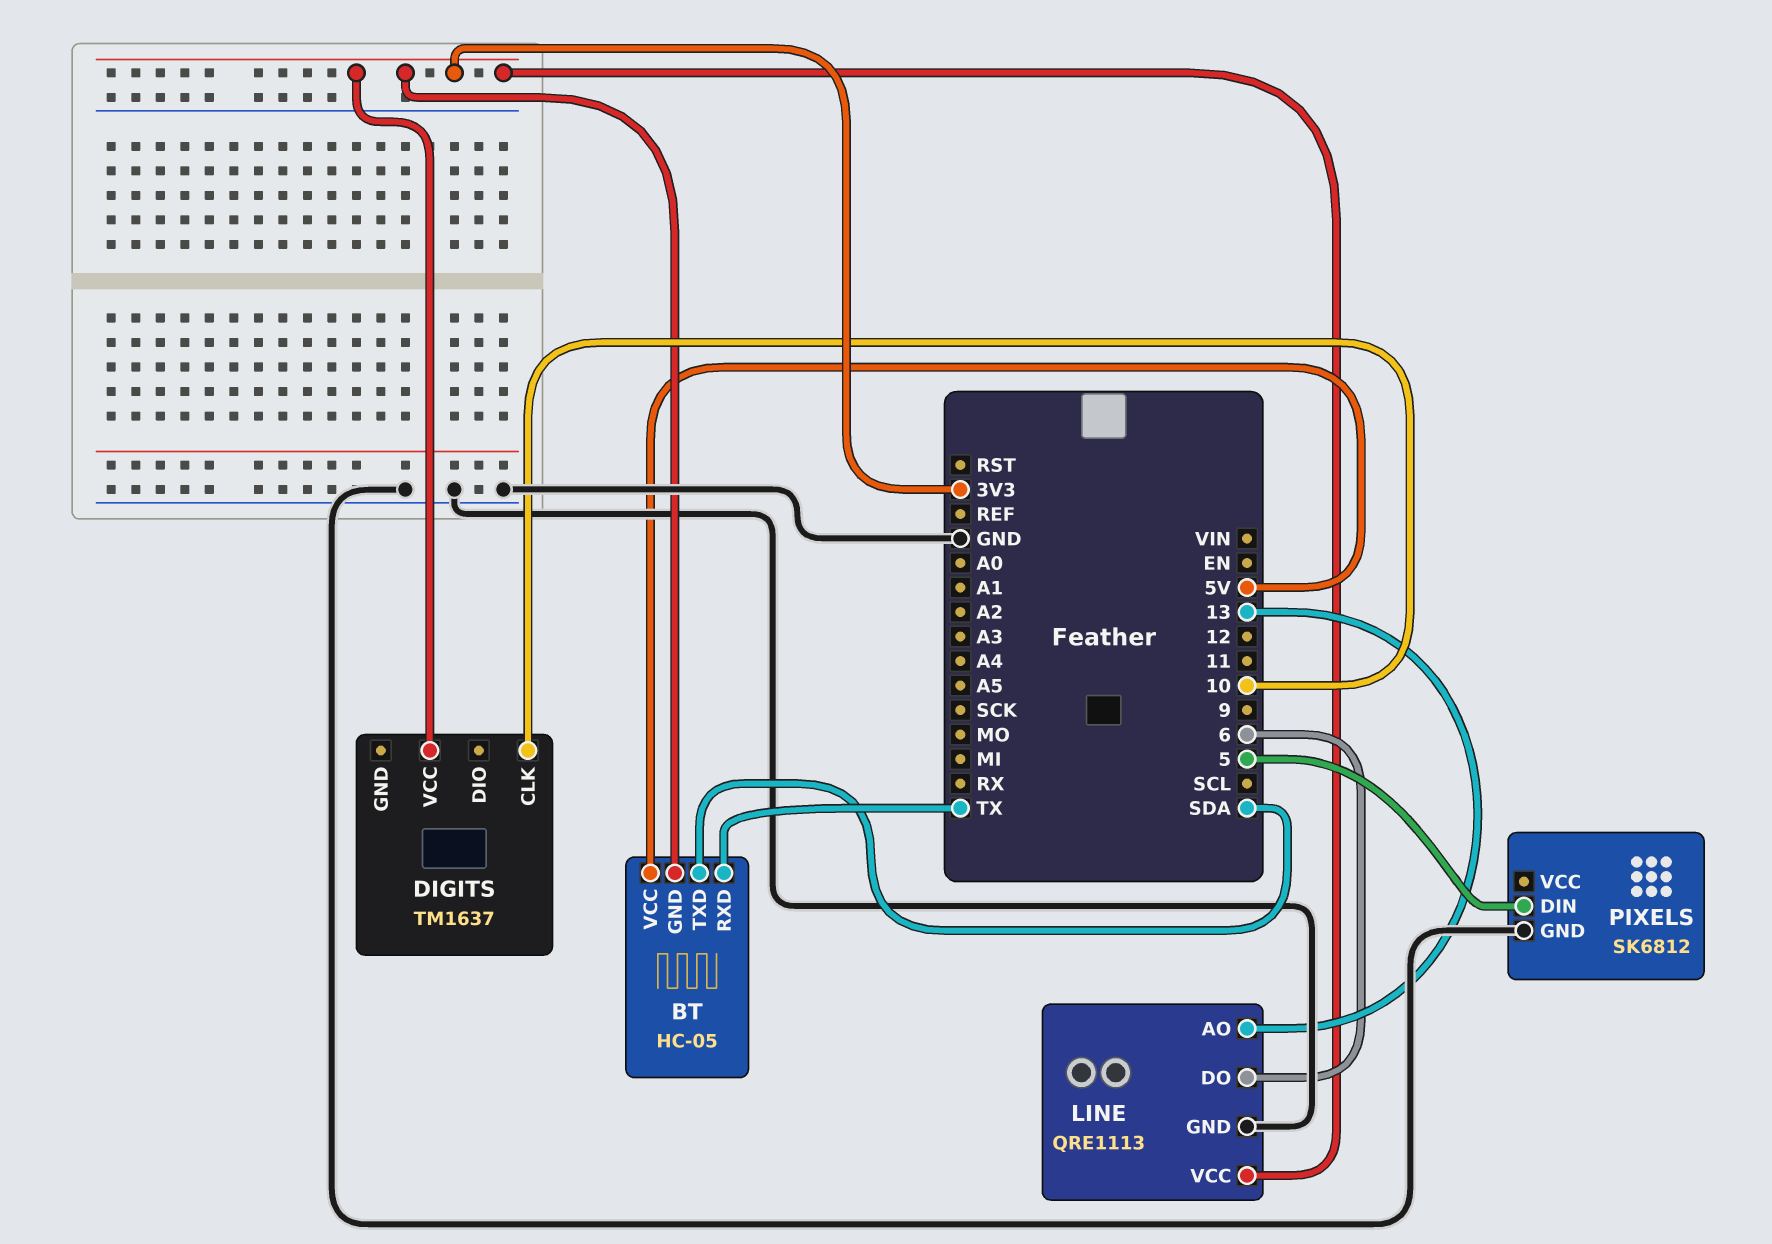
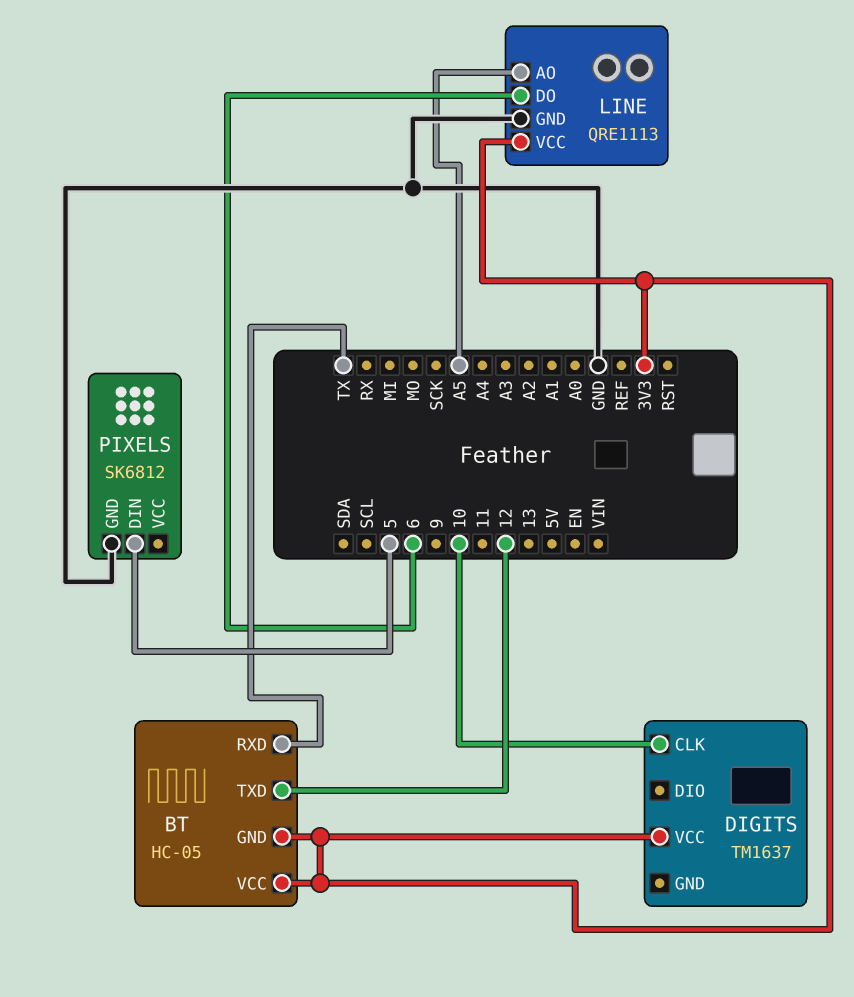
BT pin TXD: SDA -> 12
BT pin VCC: 5V -> 3V3
LINE pin AO: 13 -> A5

